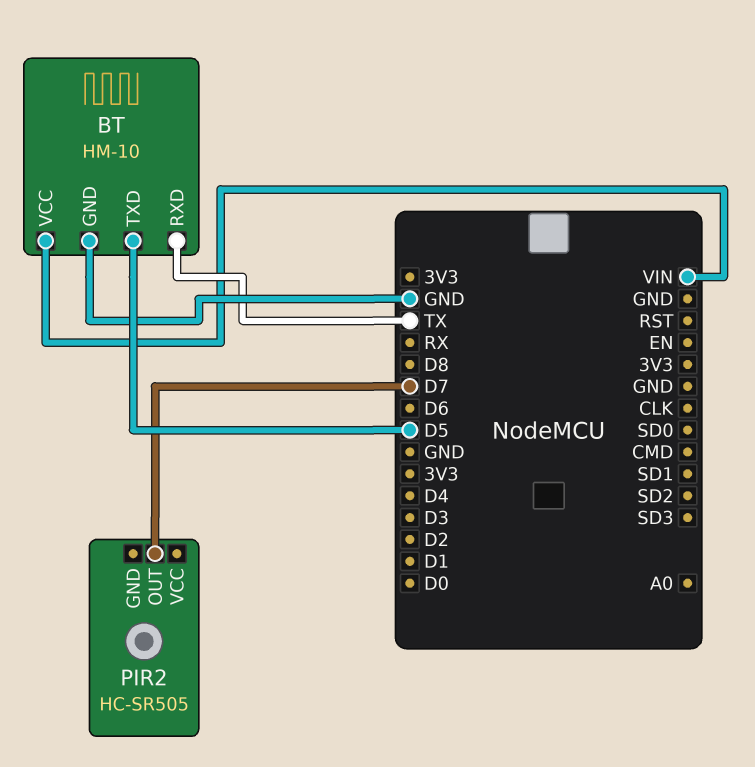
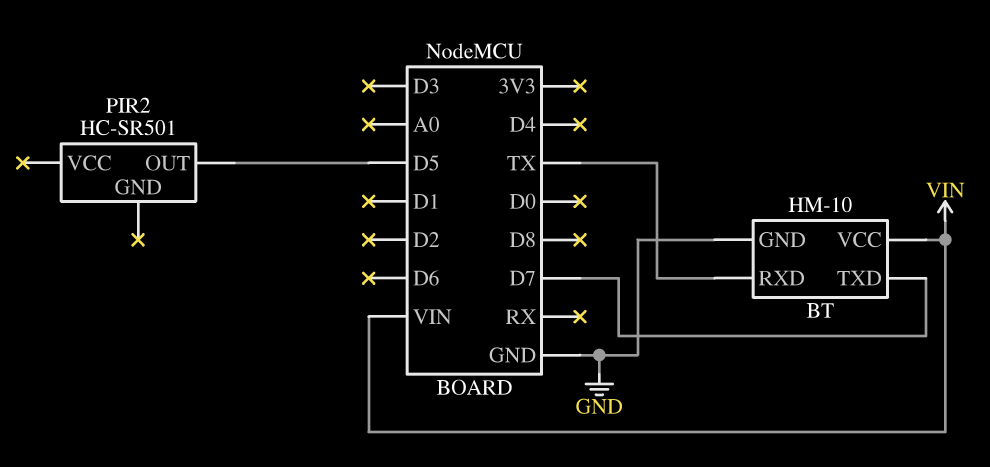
BT pin TXD: D5 -> D7
PIR2: HC-SR505 -> HC-SR501
PIR2 pin OUT: D7 -> D5

